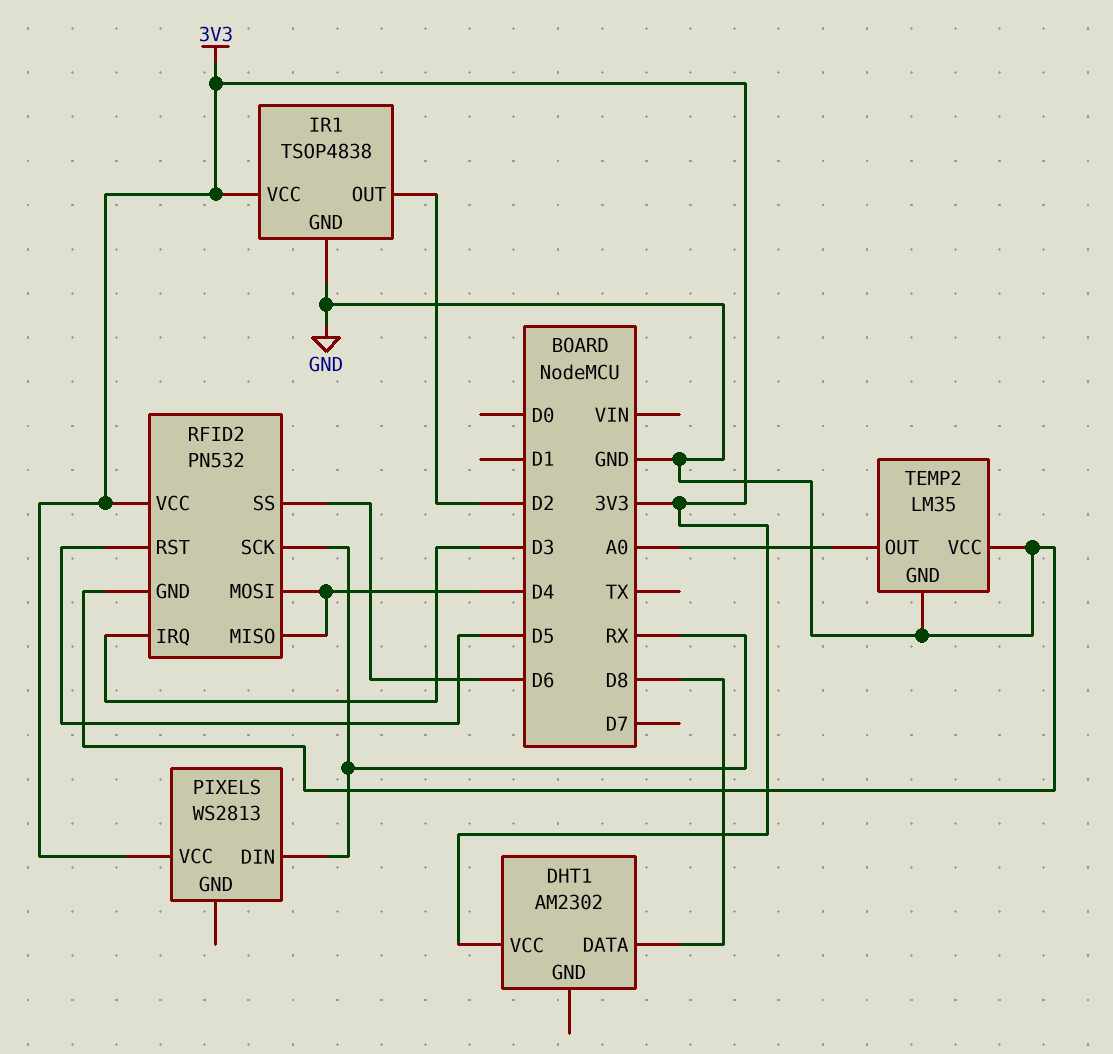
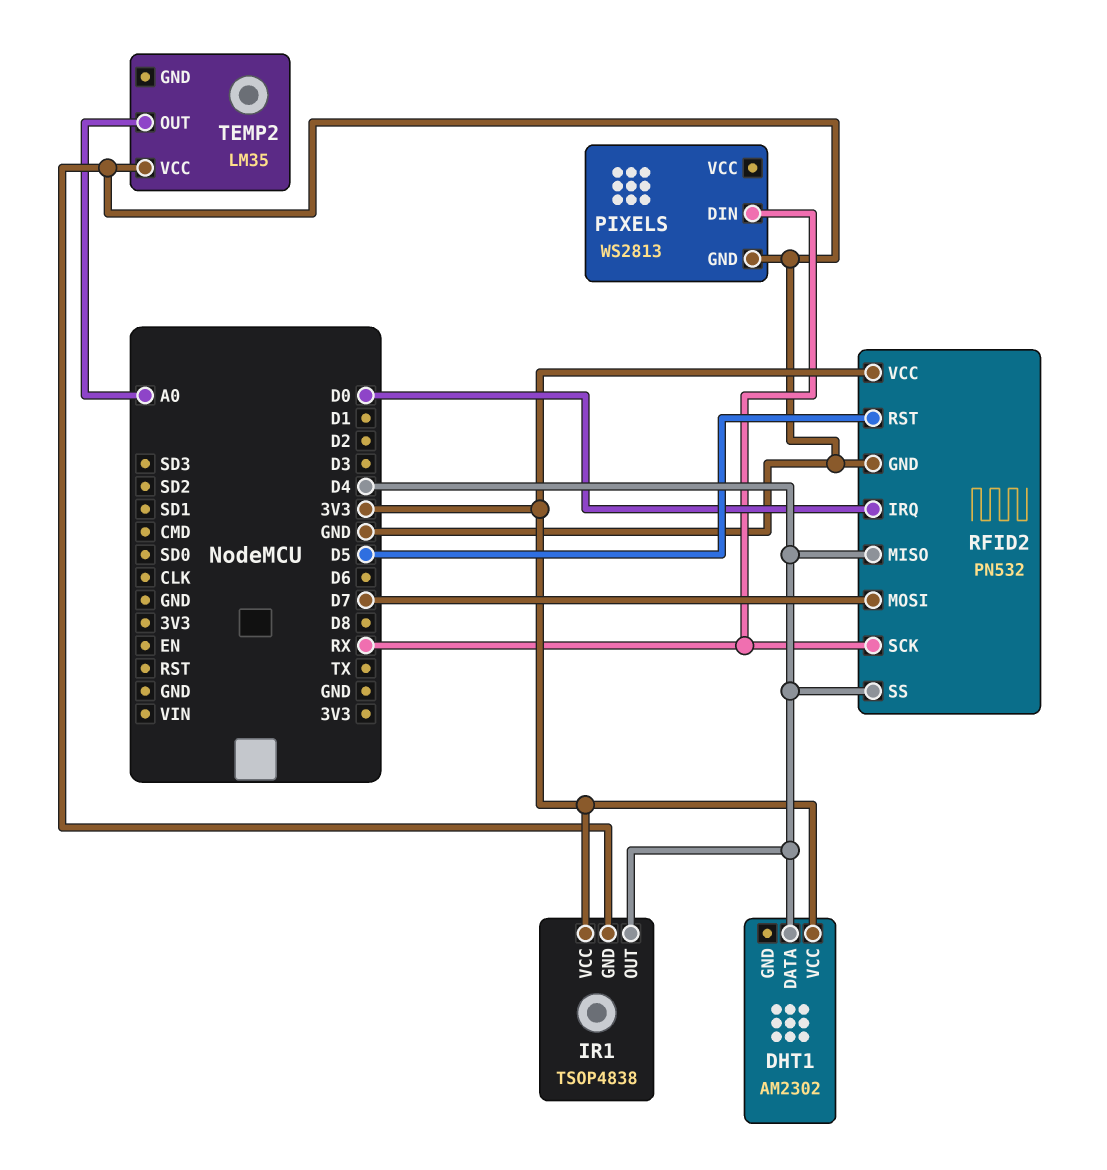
DHT1 pin DATA: D8 -> D4
IR1 pin OUT: D2 -> D4
PIXELS pin GND: none -> GND
PIXELS pin VCC: 3V3 -> none
RFID2 pin IRQ: D3 -> D0
RFID2 pin MOSI: D4 -> D7
RFID2 pin SS: D6 -> D4
TEMP2 pin GND: GND -> none

